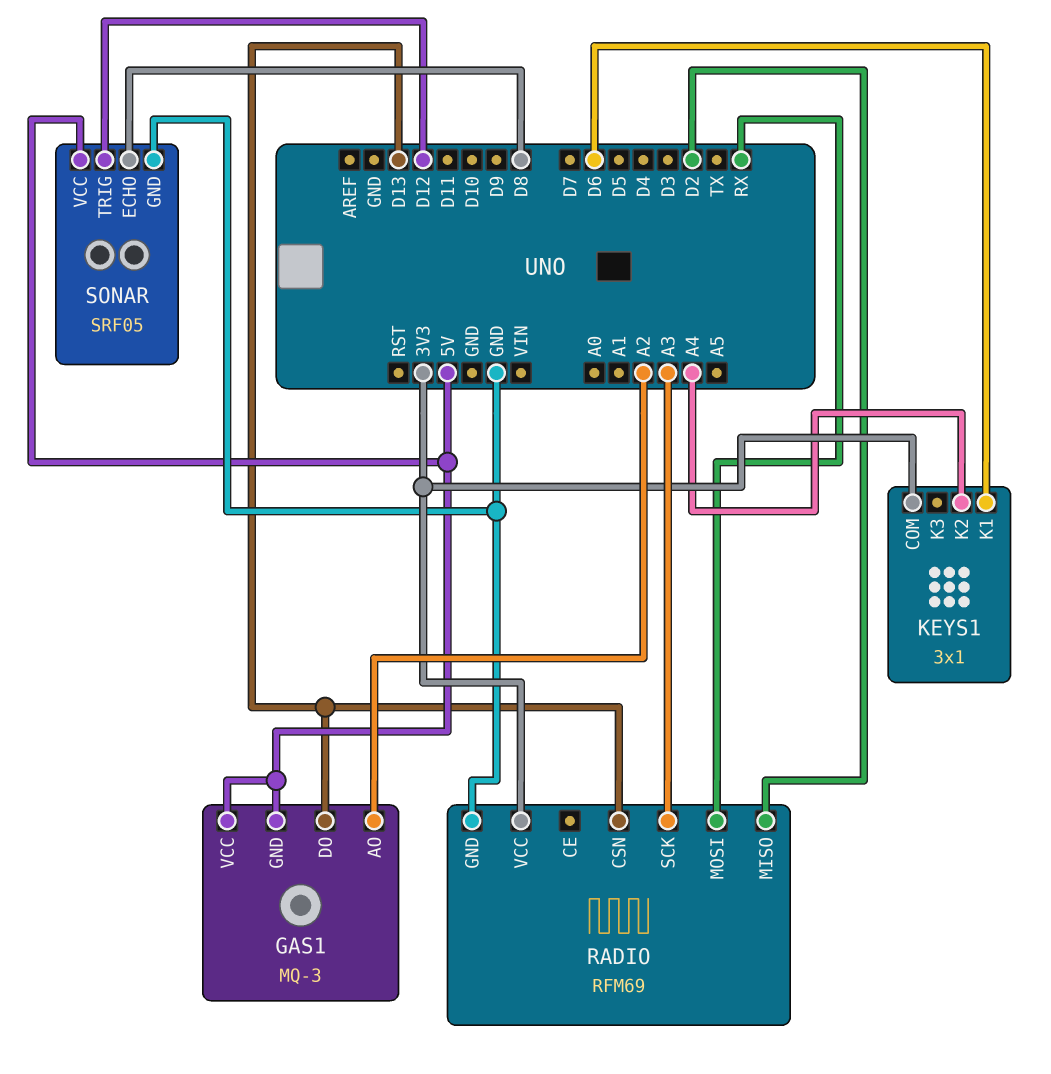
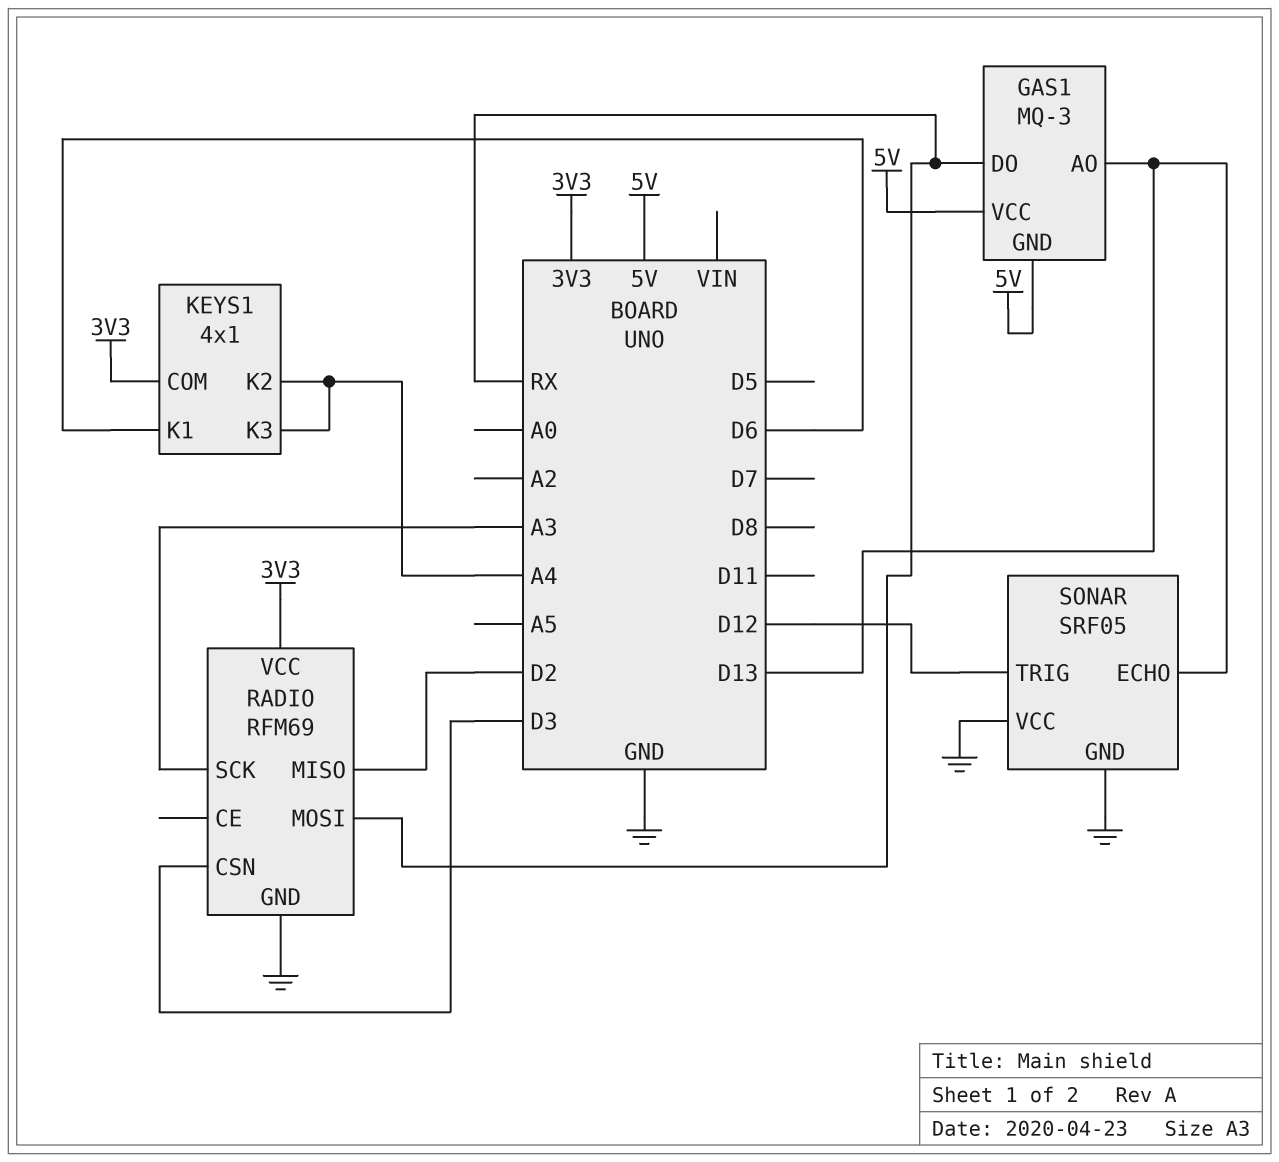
GAS1 pin AO: A2 -> D13
GAS1 pin DO: D13 -> RX
KEYS1: 3x1 -> 4x1
KEYS1 pin K3: none -> A4
RADIO pin CSN: D13 -> D3
SONAR pin ECHO: D8 -> D13
SONAR pin VCC: 5V -> GND

